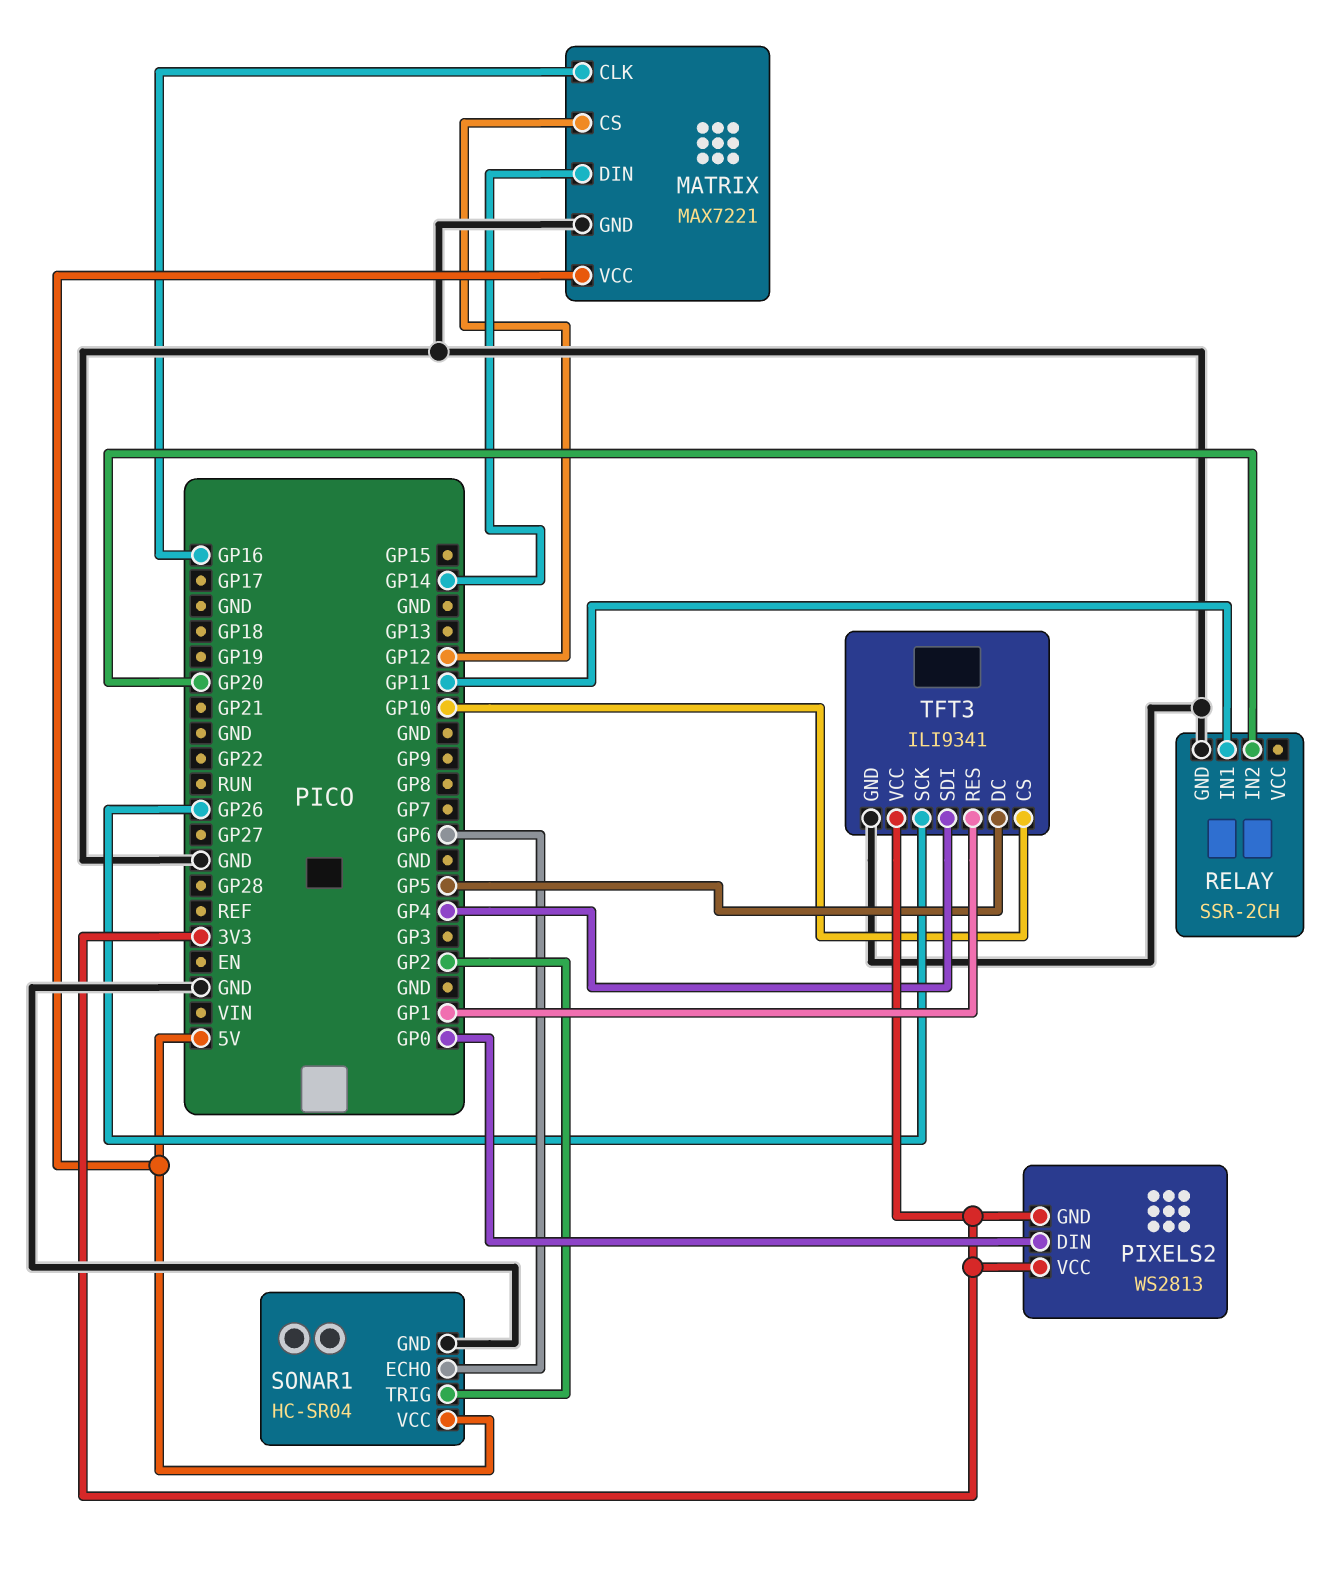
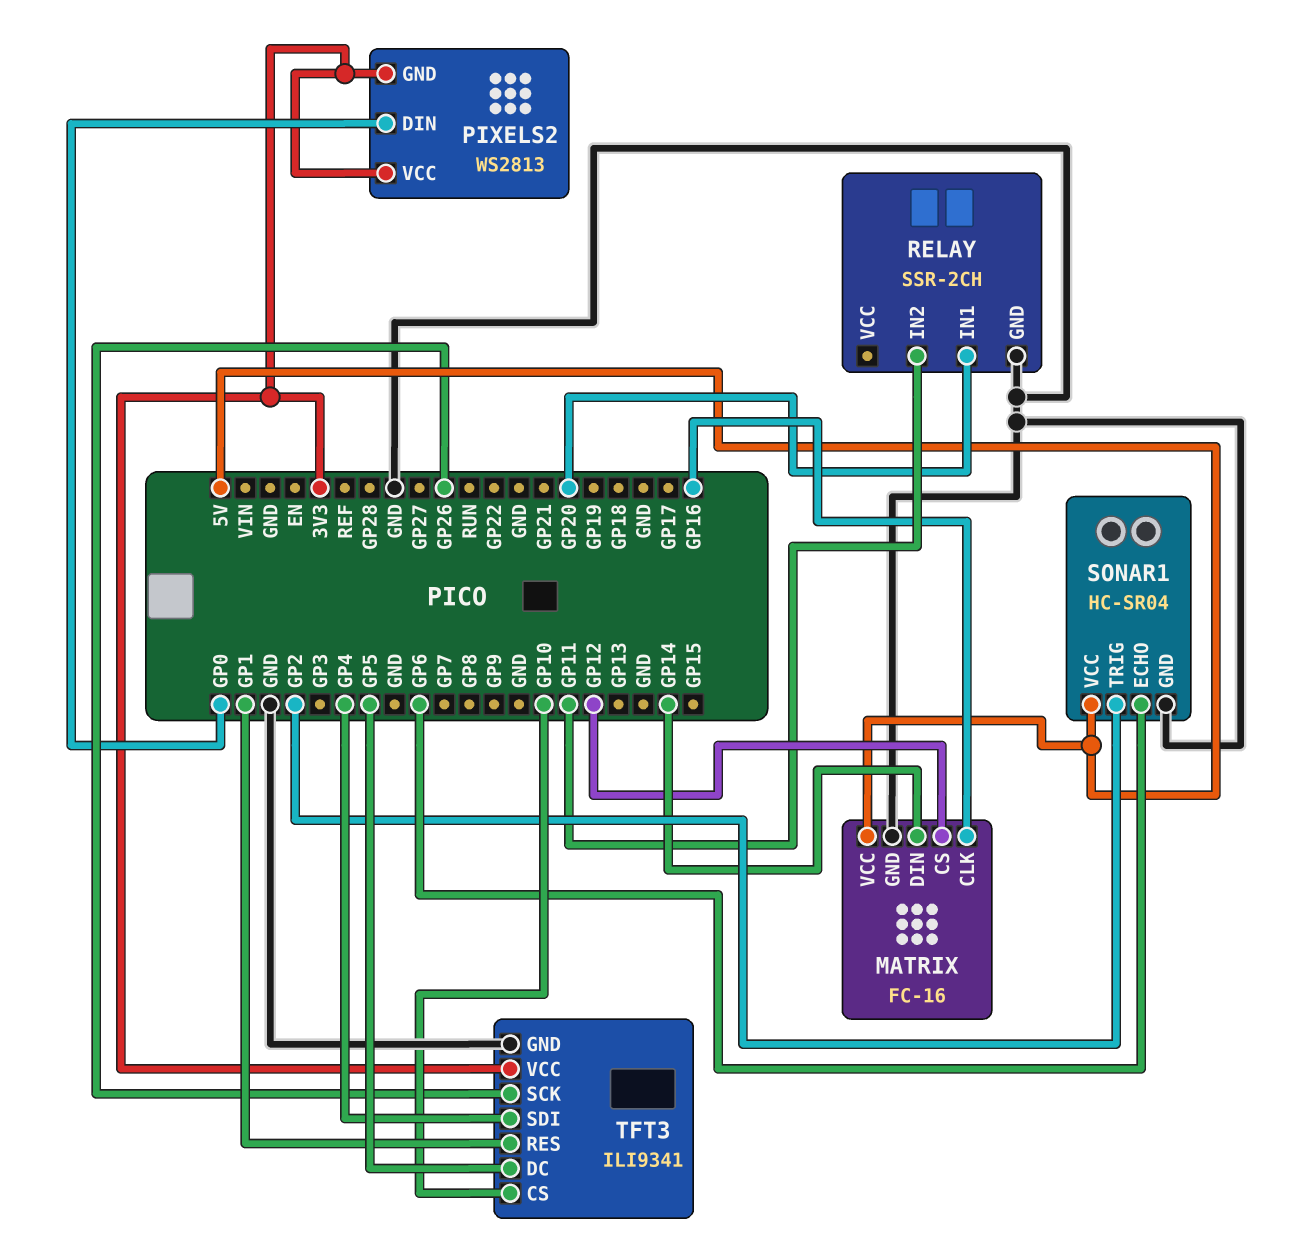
MATRIX: MAX7221 -> FC-16
RELAY pin IN1: GP11 -> GP20
RELAY pin IN2: GP20 -> GP11

